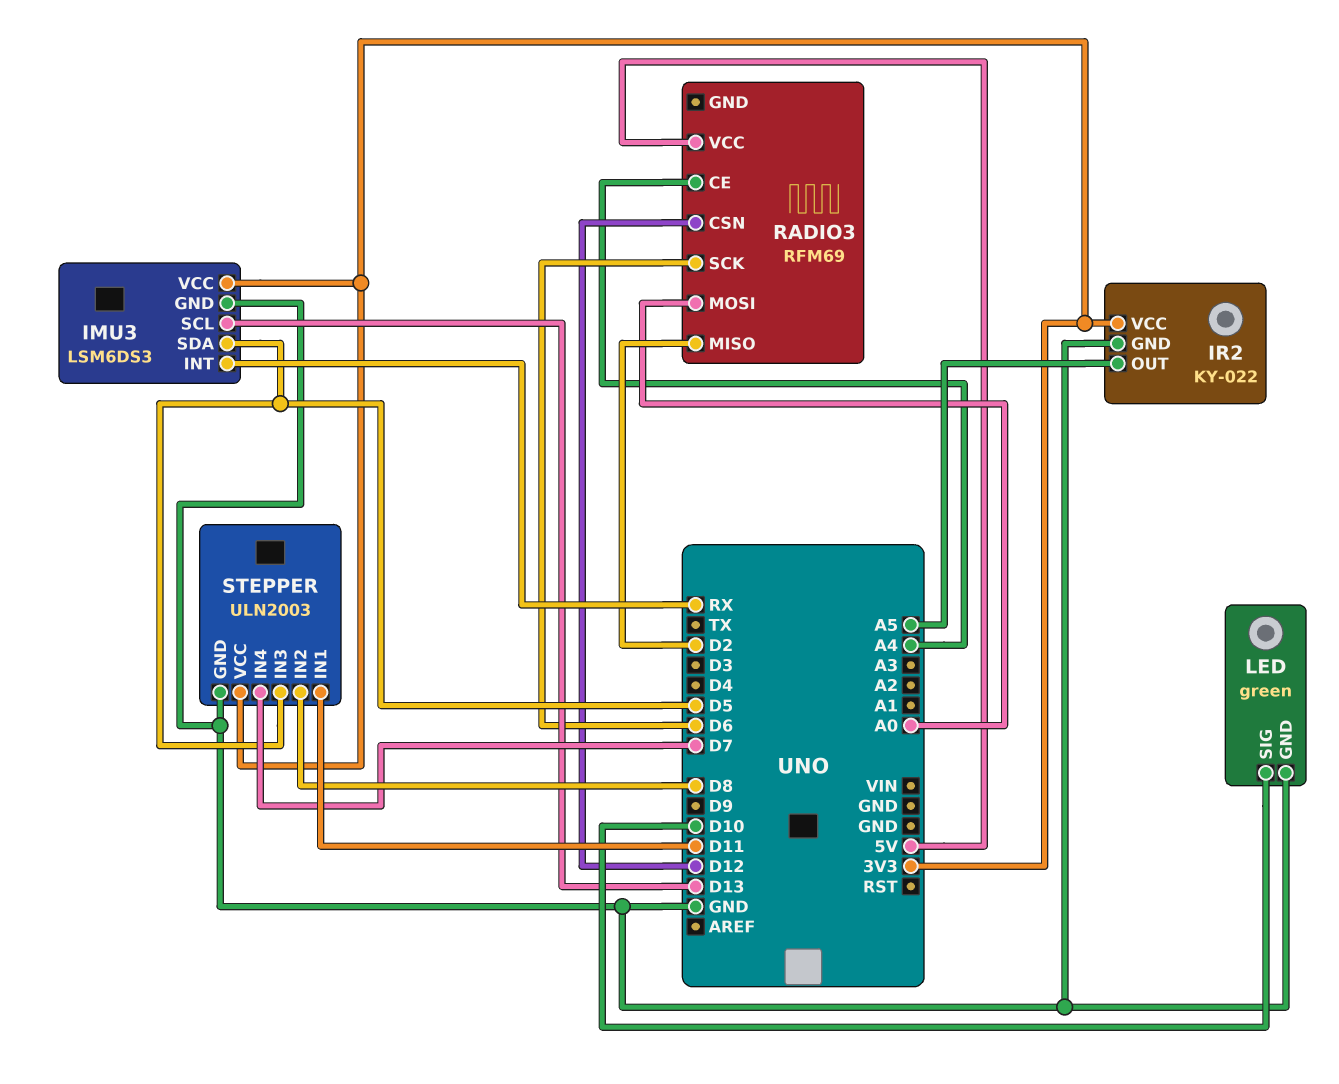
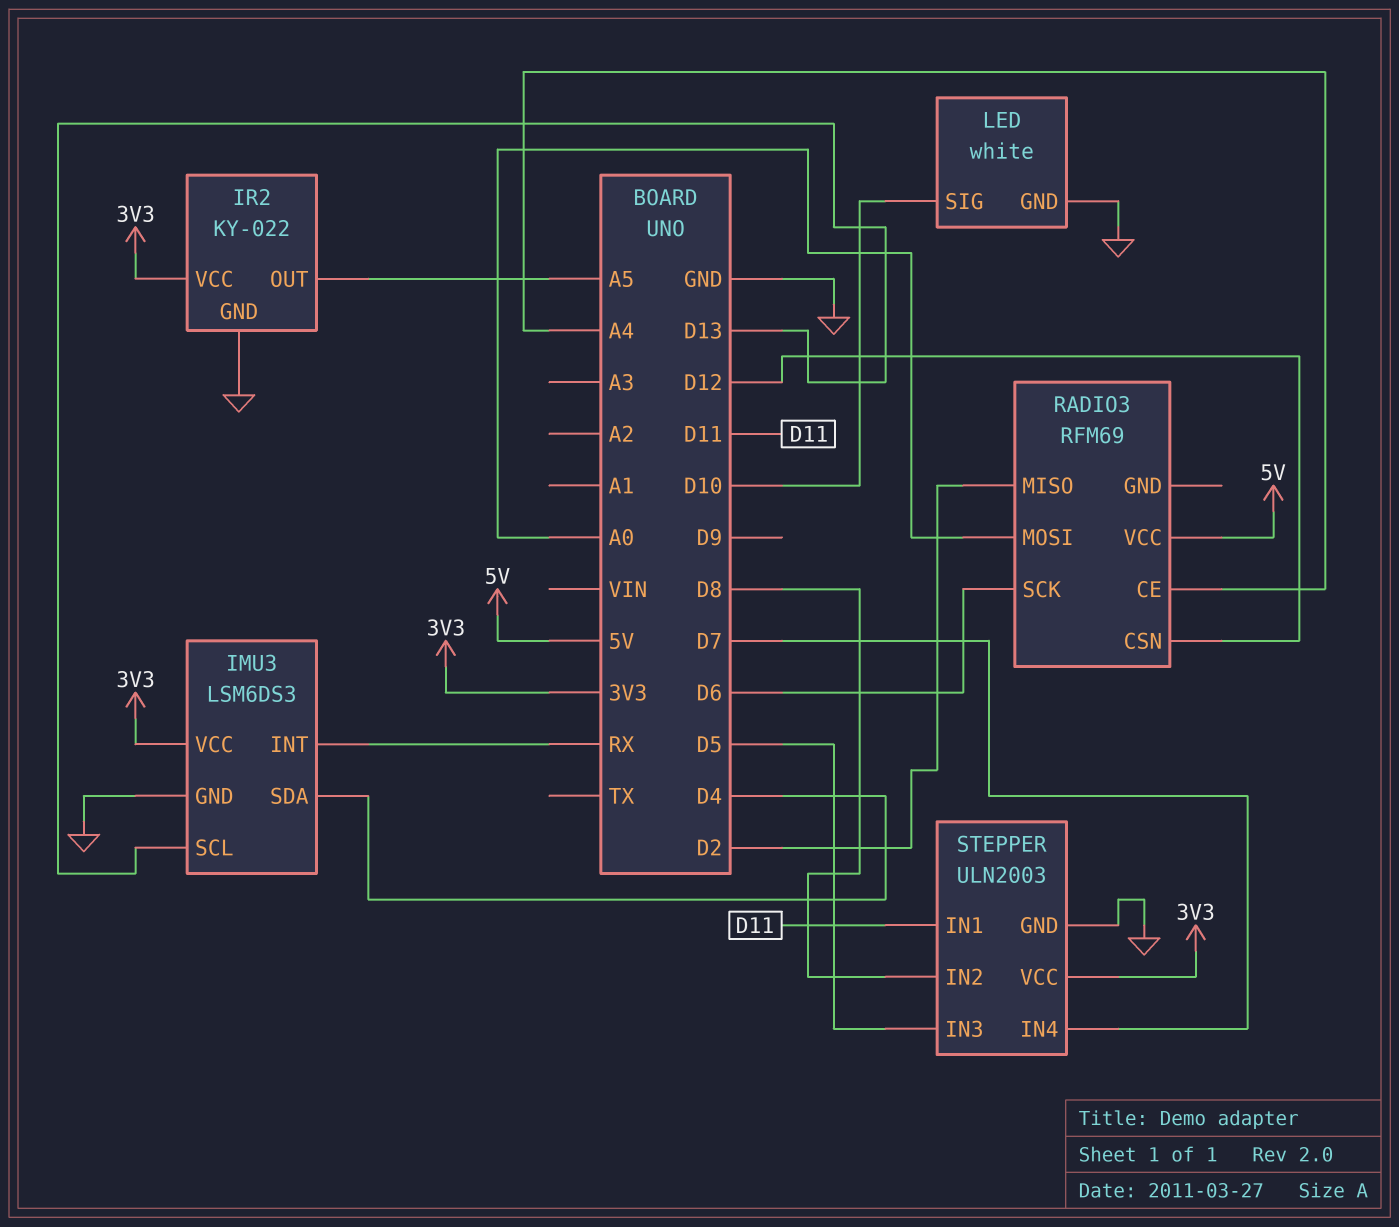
IMU3 pin SDA: D5 -> D4
LED: green -> white

